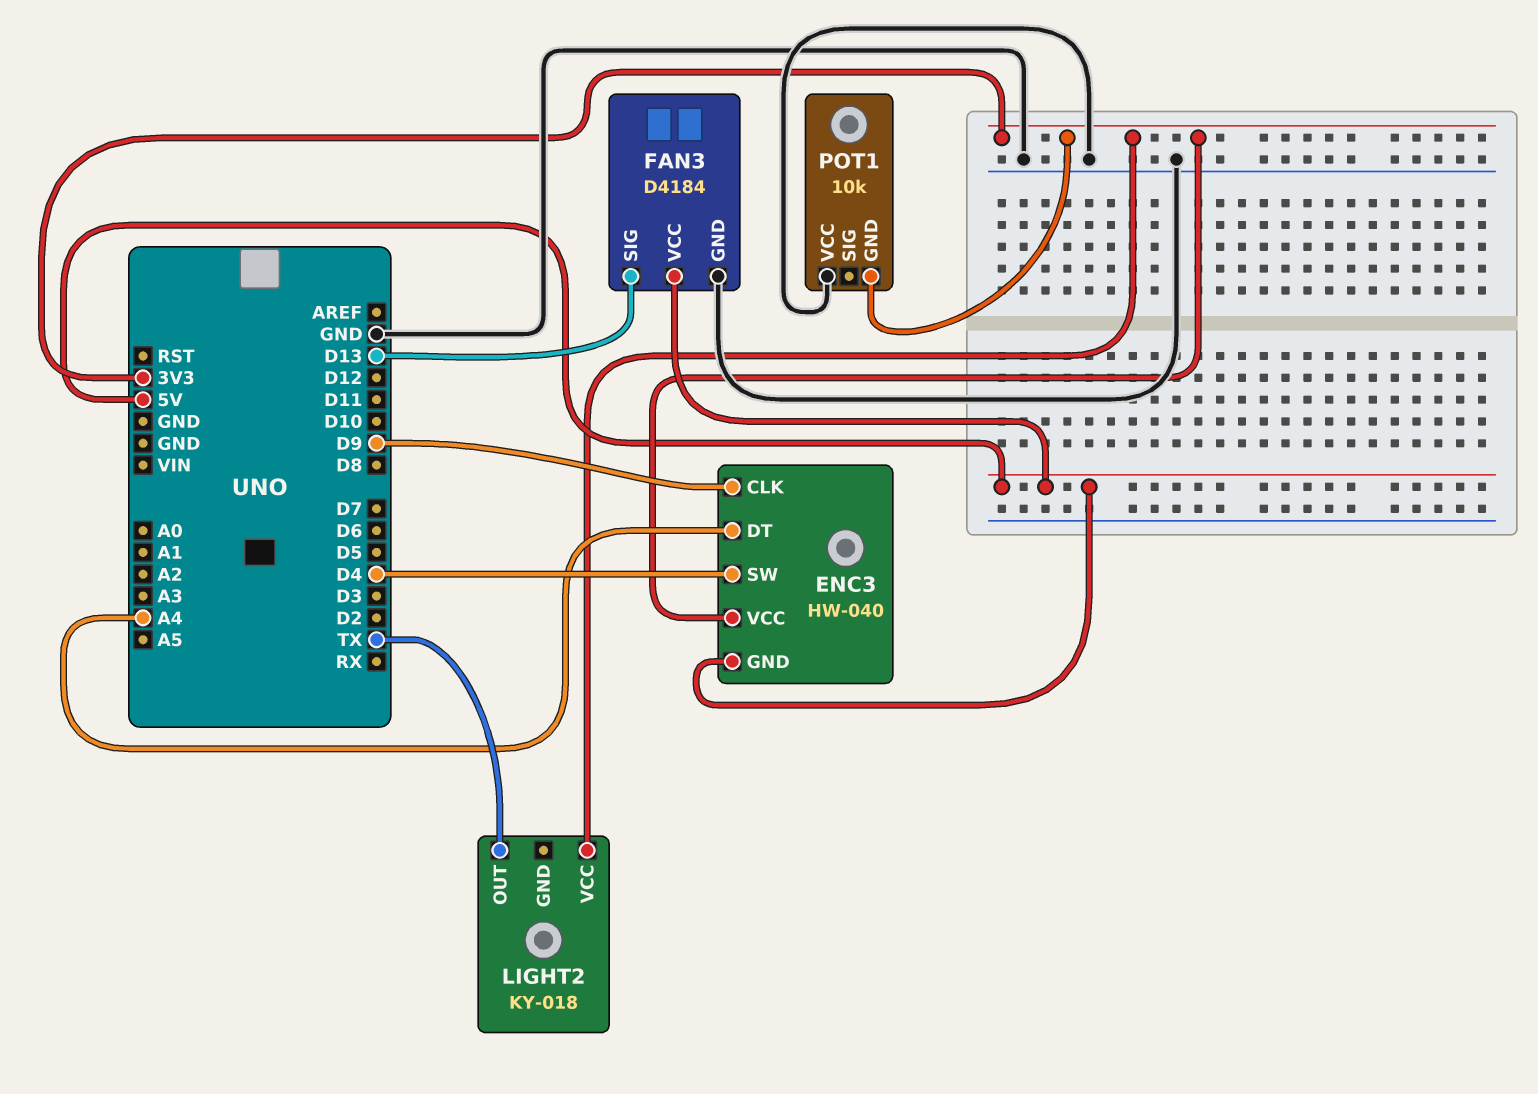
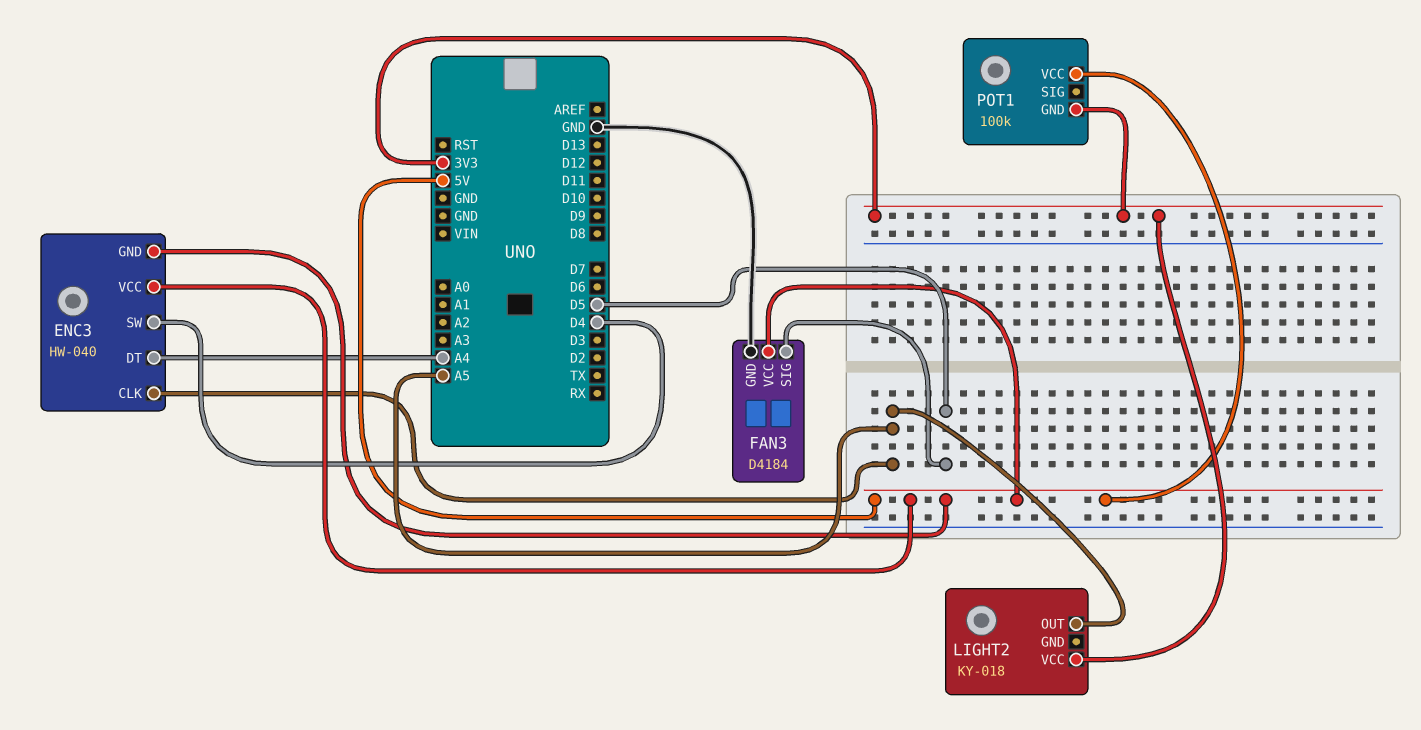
ENC3 pin CLK: D9 -> A5
ENC3 pin VCC: 3V3 -> 5V
FAN3 pin SIG: D13 -> D5
LIGHT2 pin OUT: TX -> A5
POT1: 10k -> 100k
POT1 pin VCC: GND -> 5V

